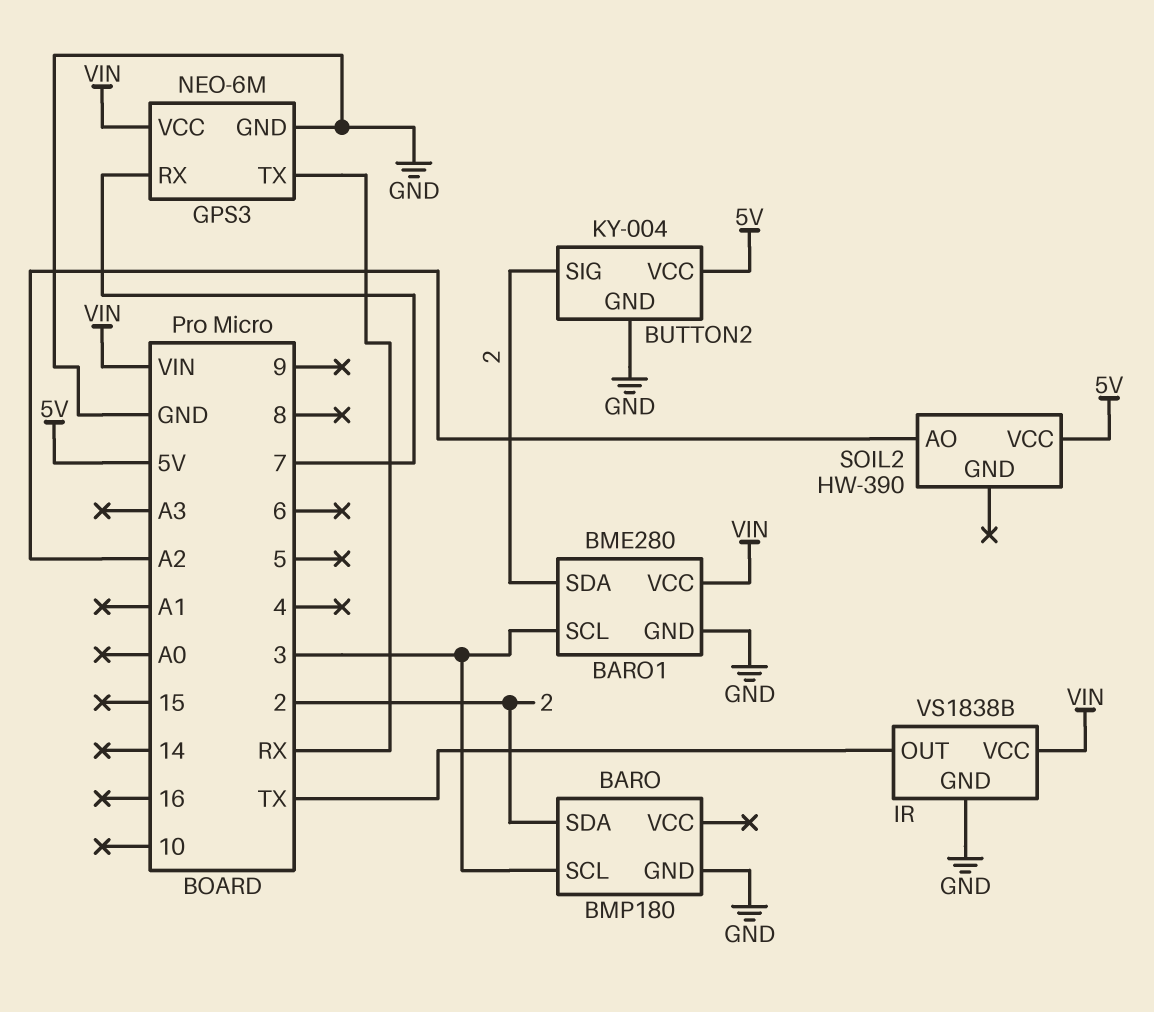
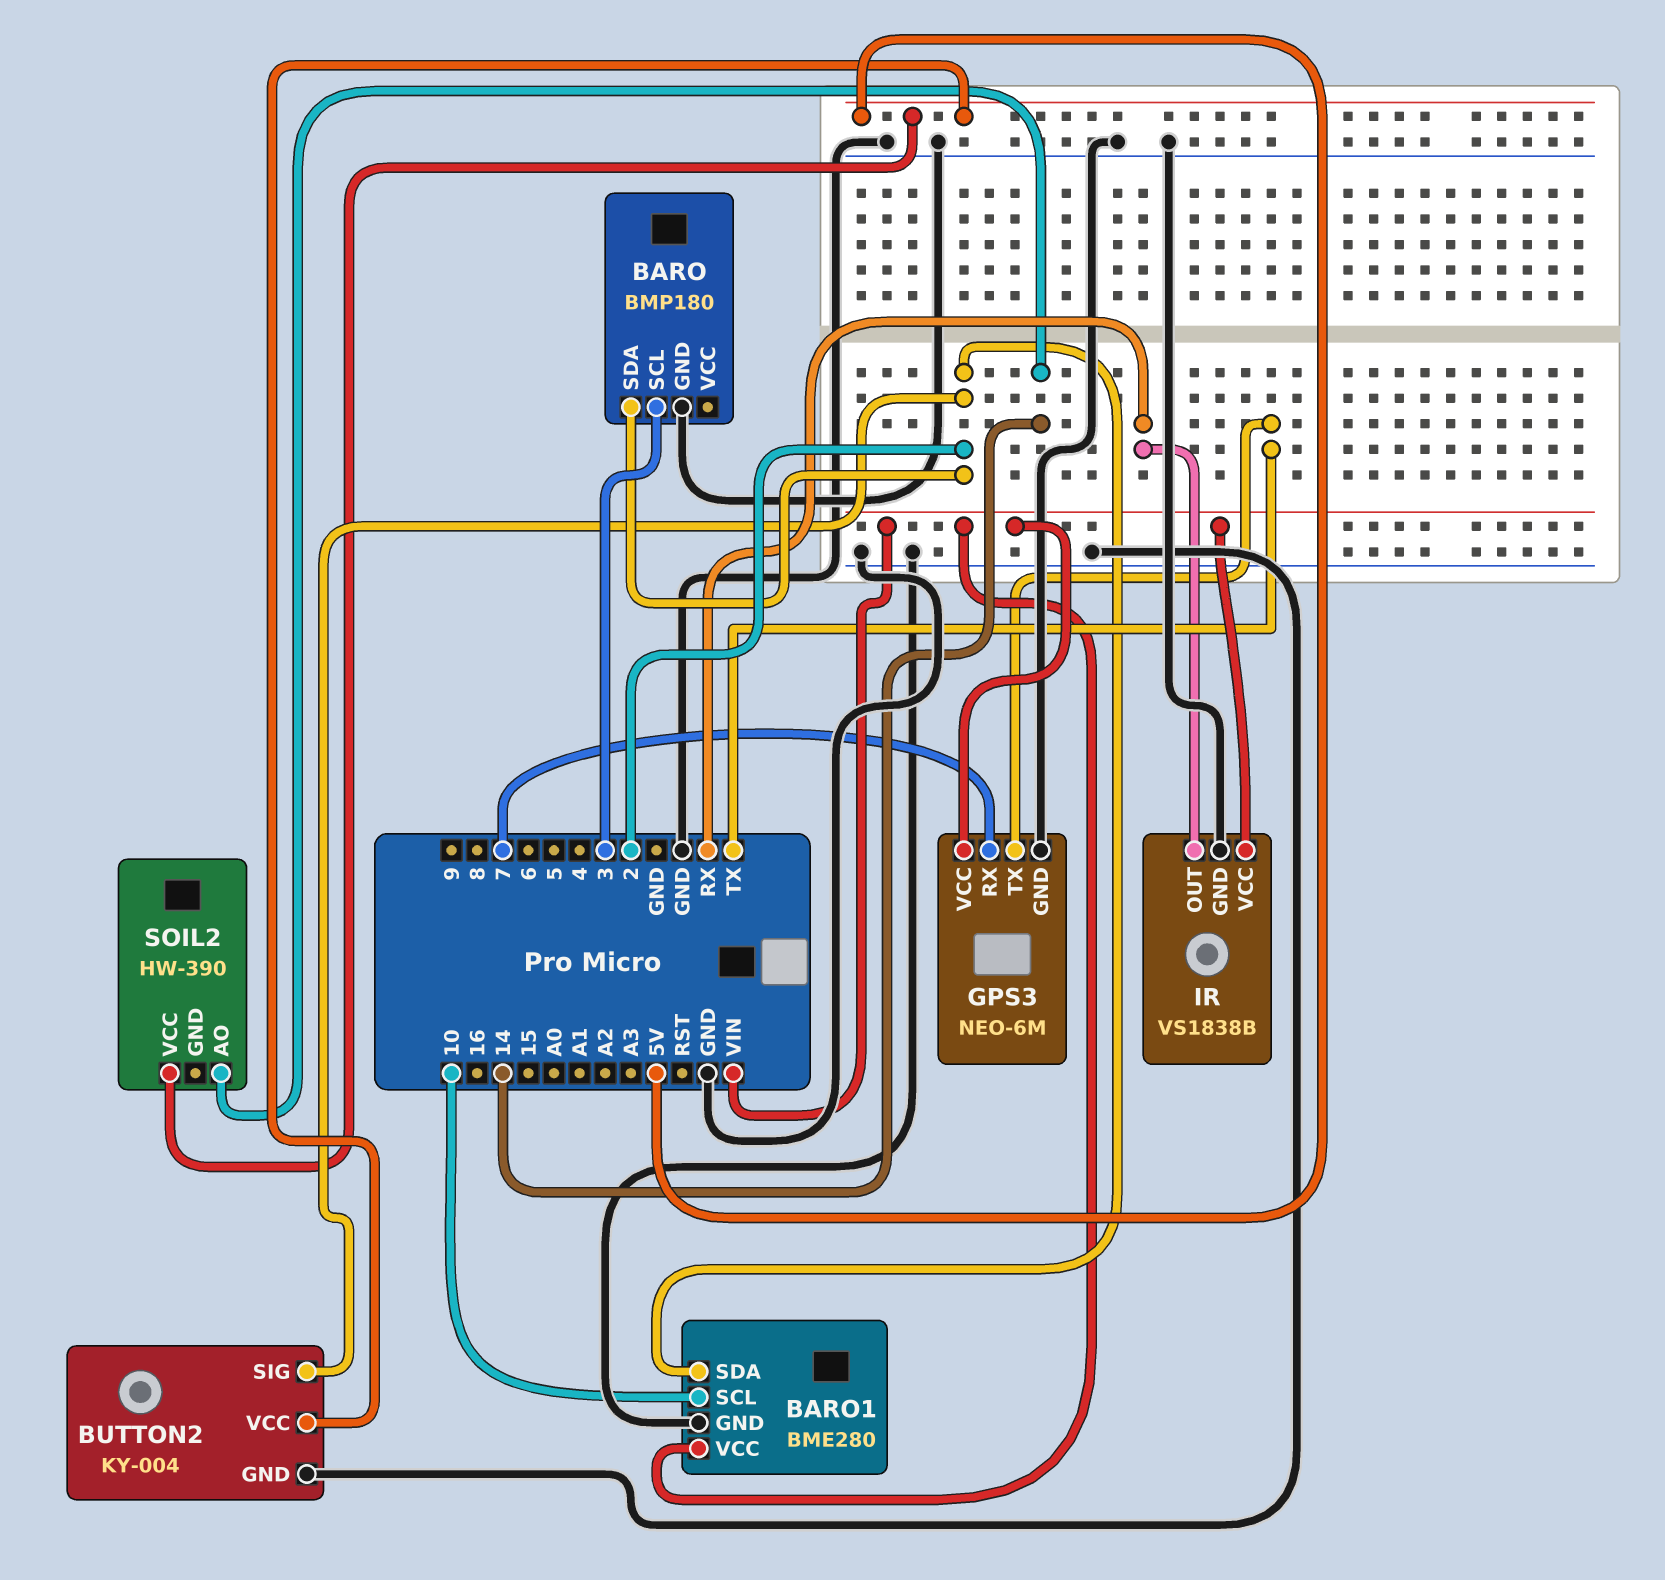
BARO1 pin SCL: 3 -> 10
GPS3 pin TX: RX -> TX
IR pin OUT: TX -> RX
SOIL2 pin AO: A2 -> 14

